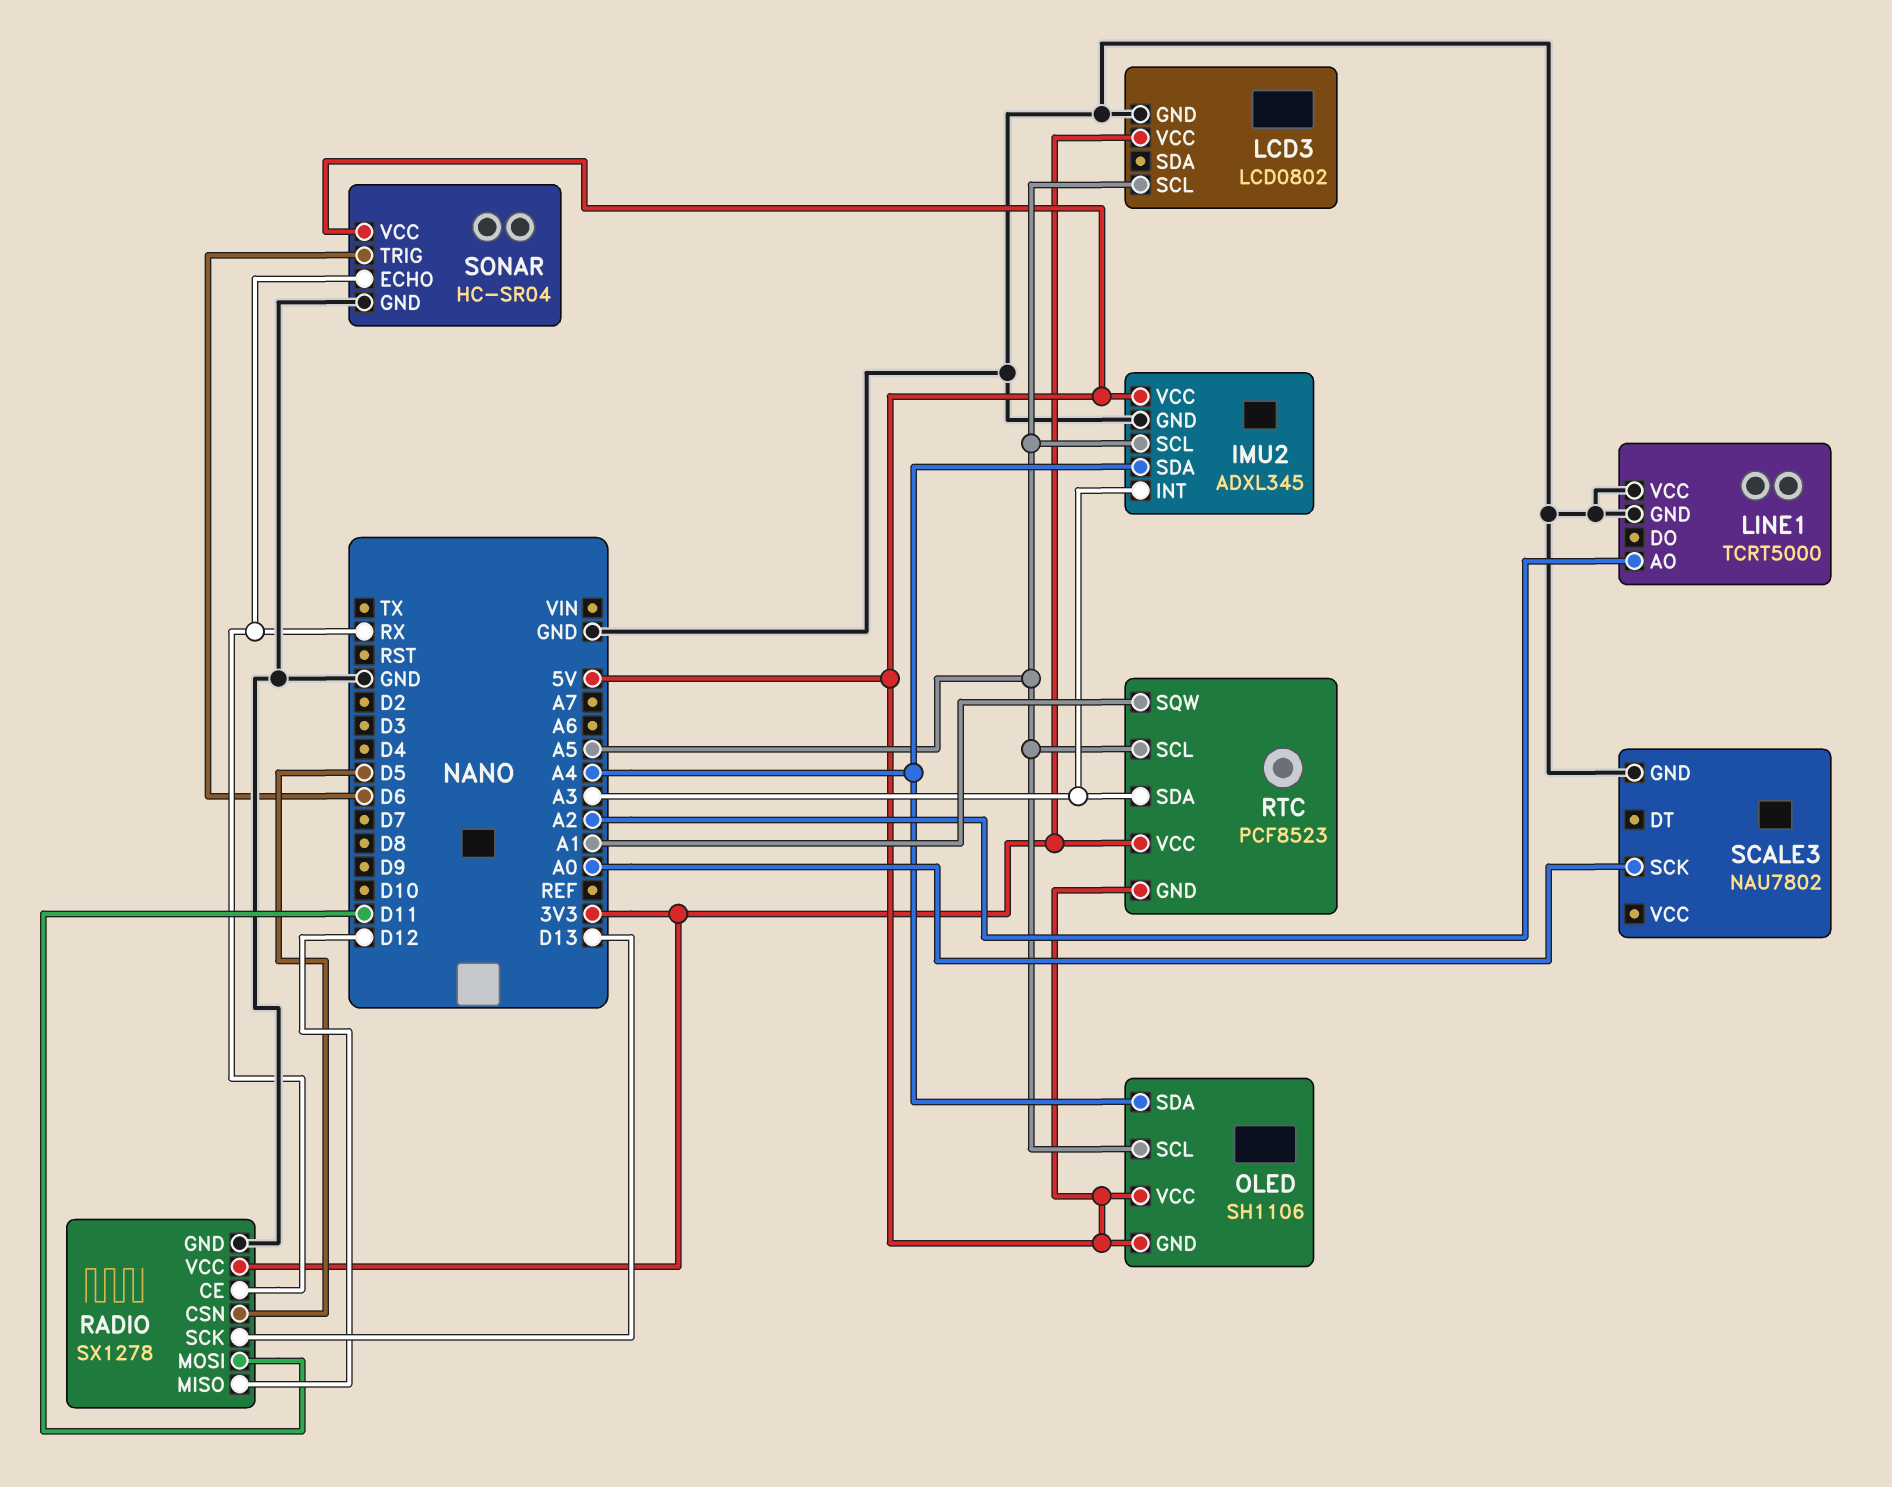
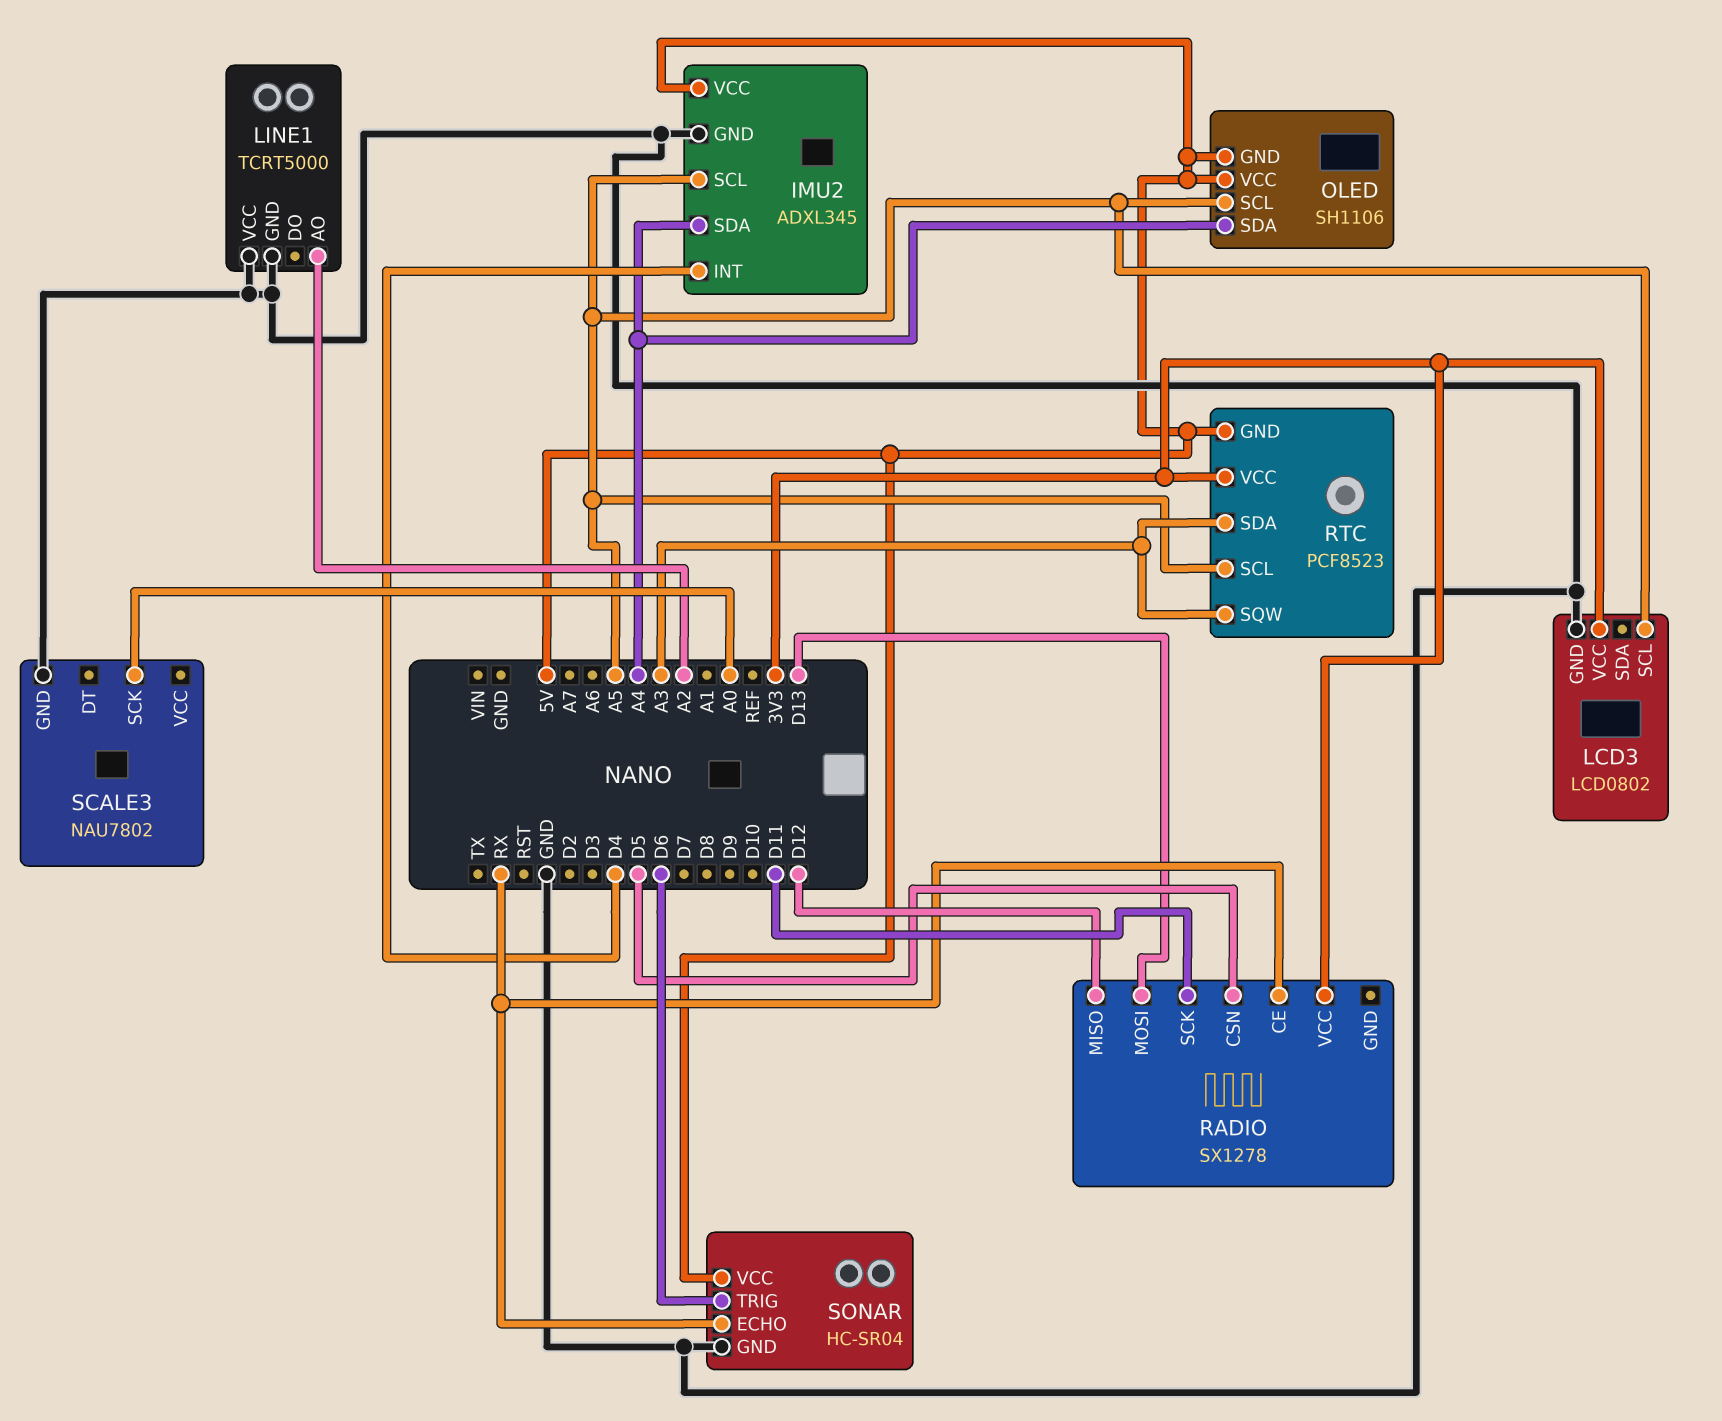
IMU2 pin INT: A3 -> D4
RADIO pin GND: GND -> none
RADIO pin MOSI: D11 -> D13
RADIO pin SCK: D13 -> D11
RTC pin SQW: A1 -> A3

